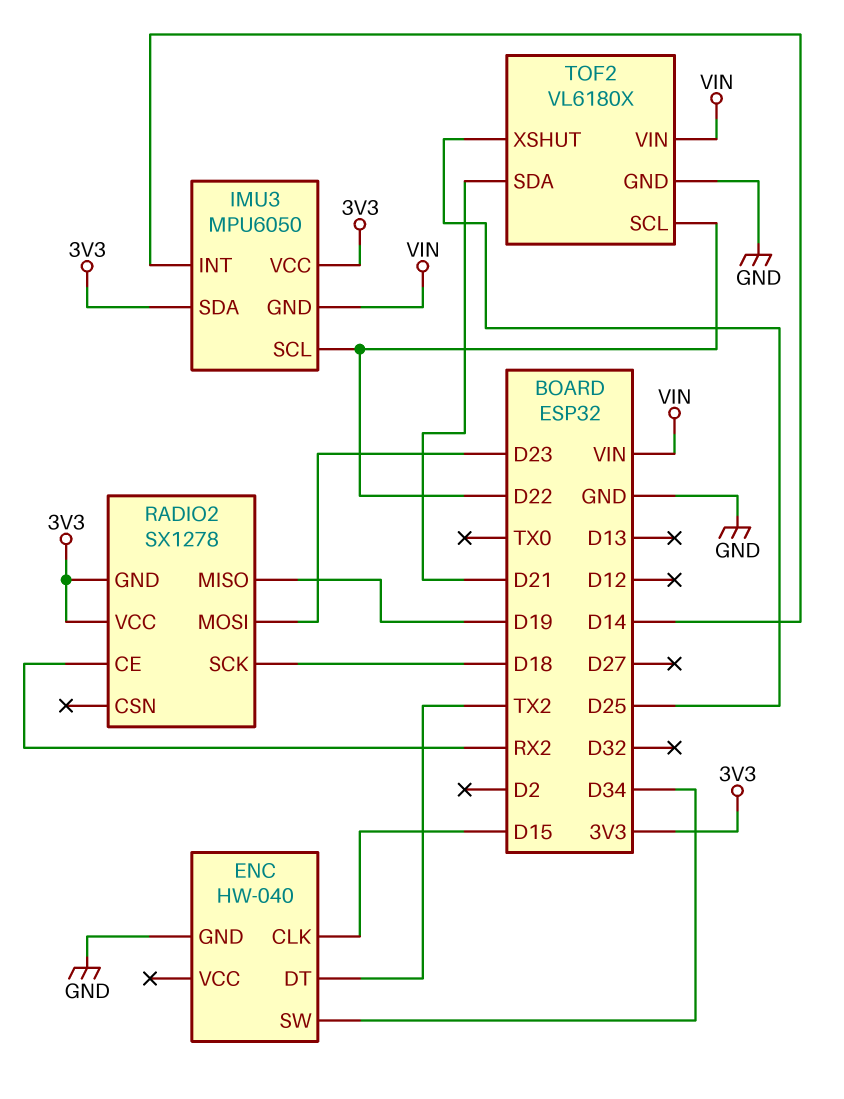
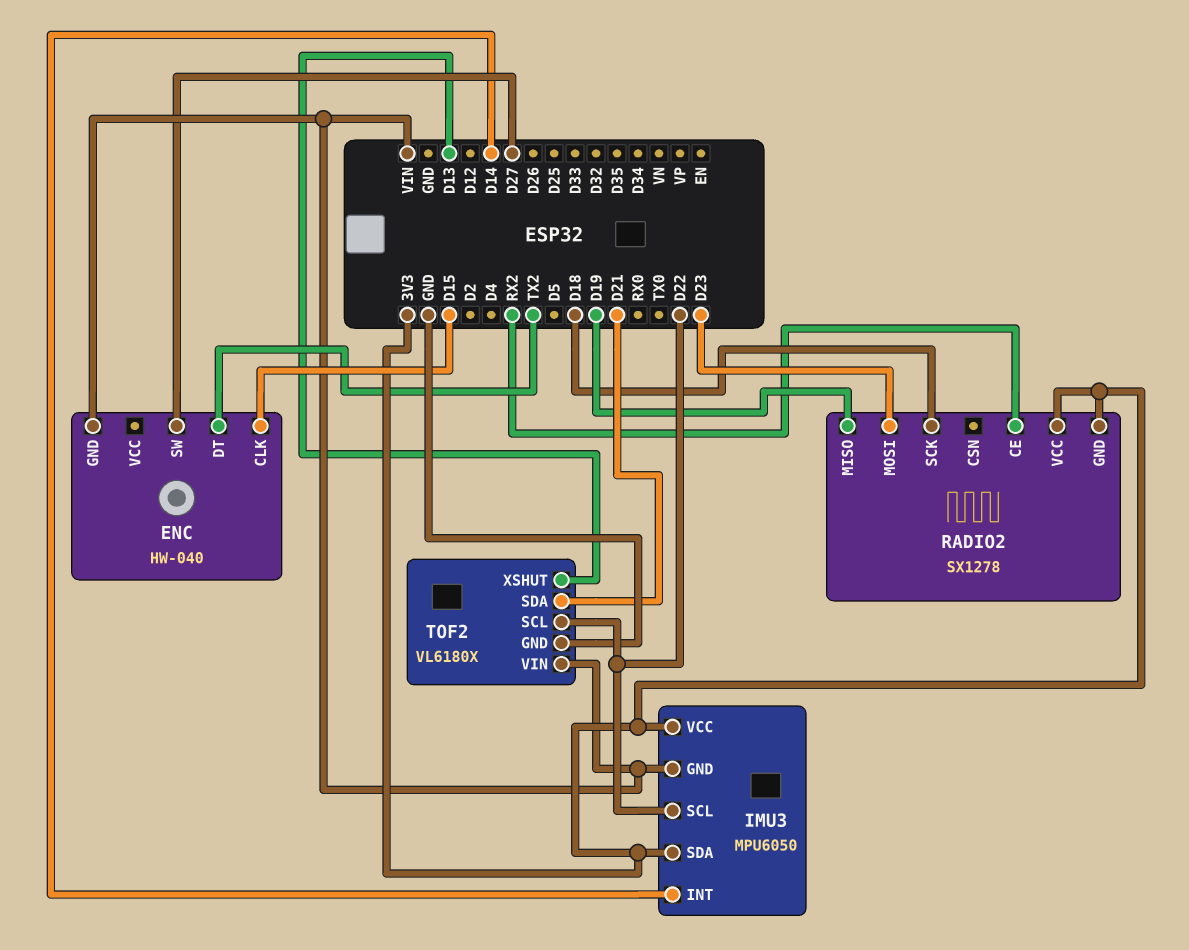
ENC pin GND: GND -> VIN
ENC pin SW: D34 -> D27
TOF2 pin XSHUT: D25 -> D13

